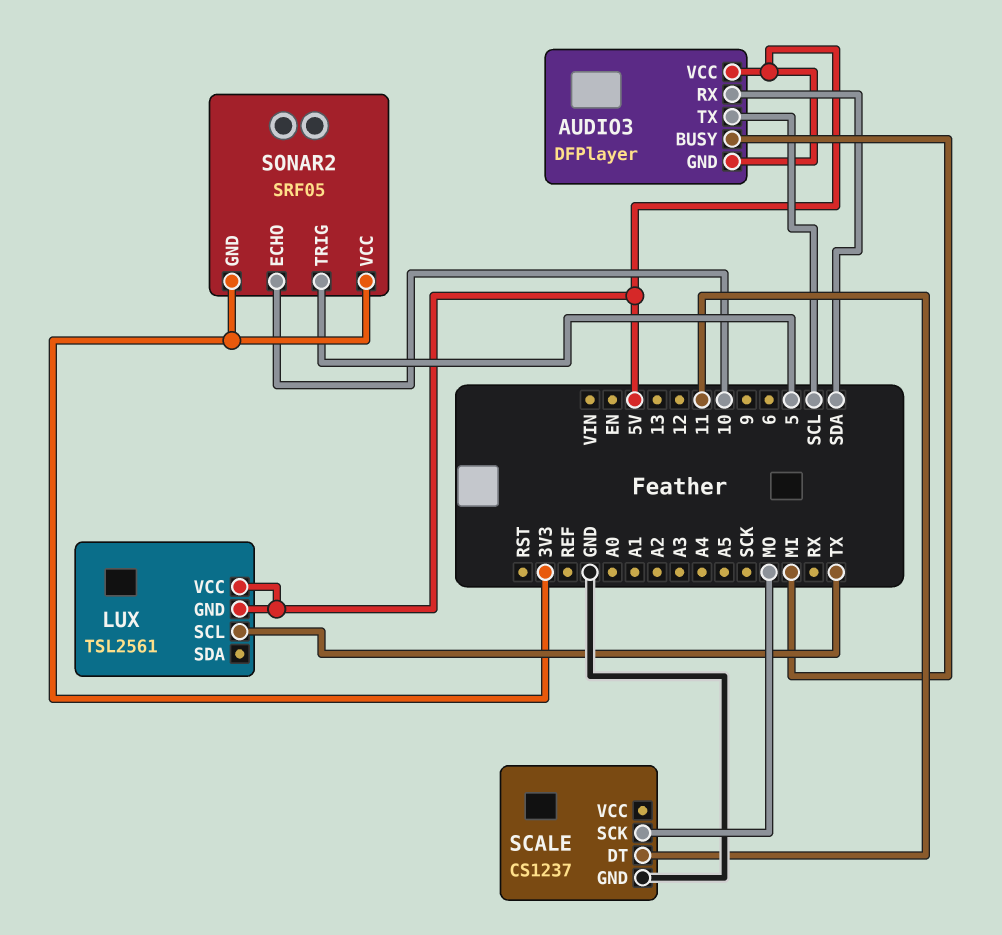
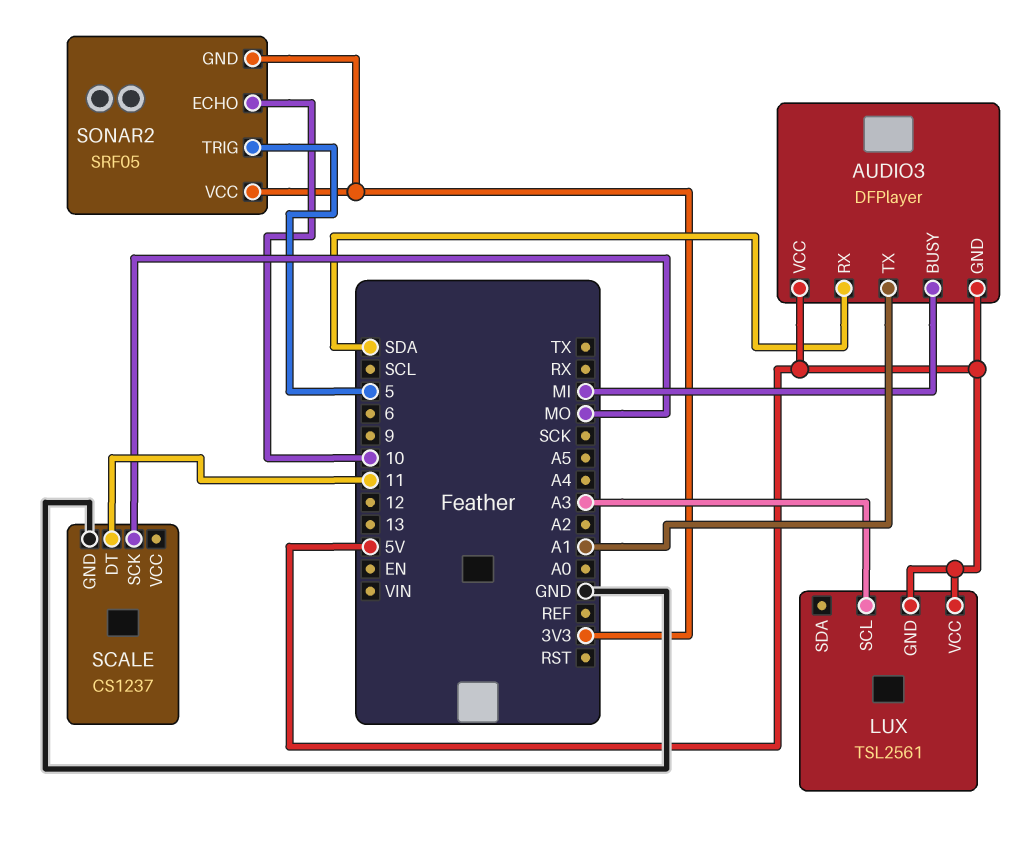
AUDIO3 pin TX: SCL -> A1
LUX pin SCL: TX -> A3

